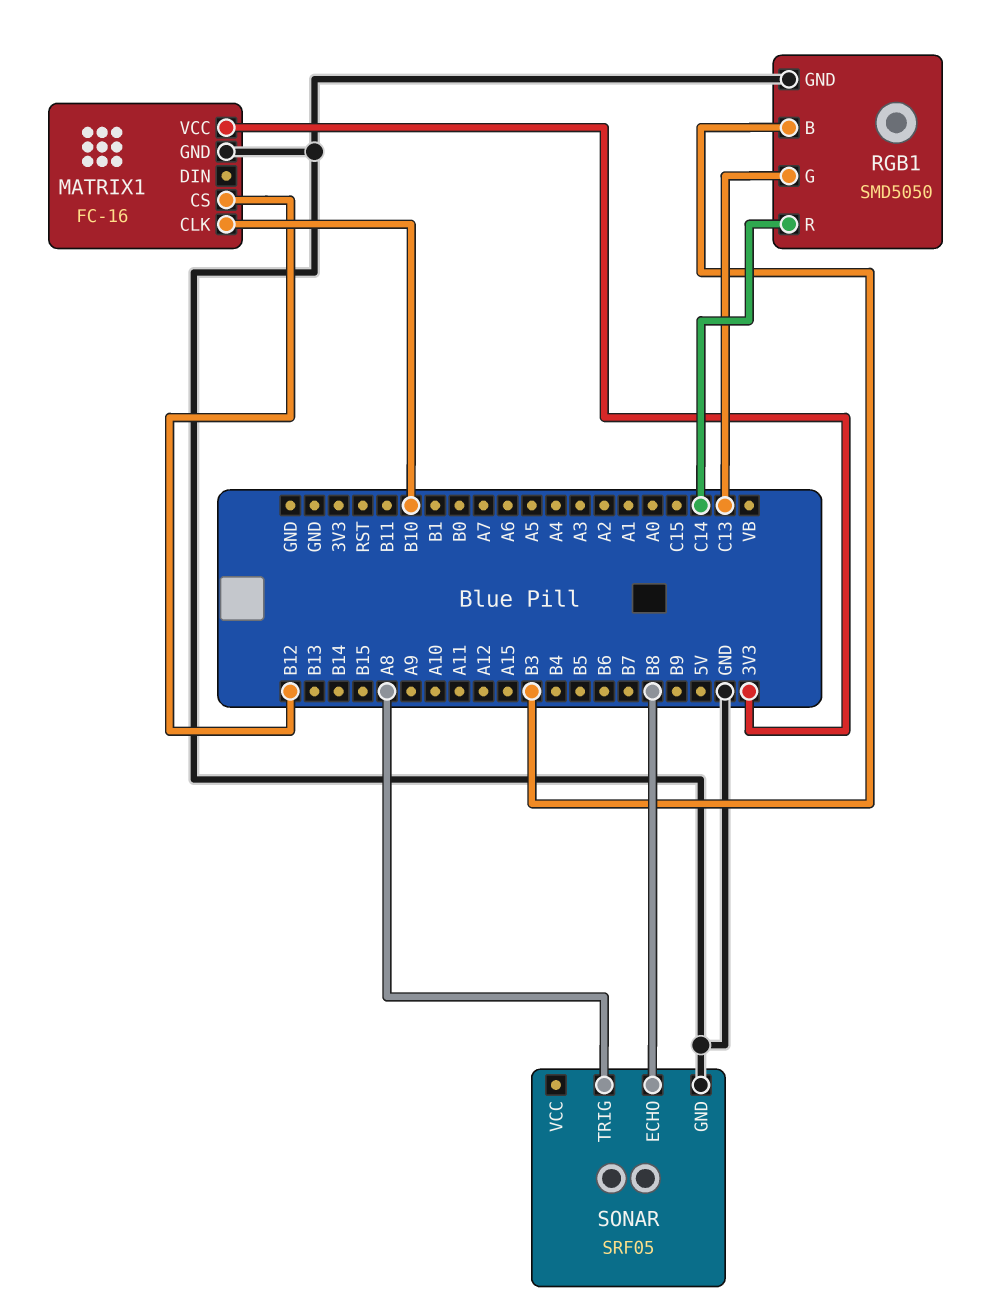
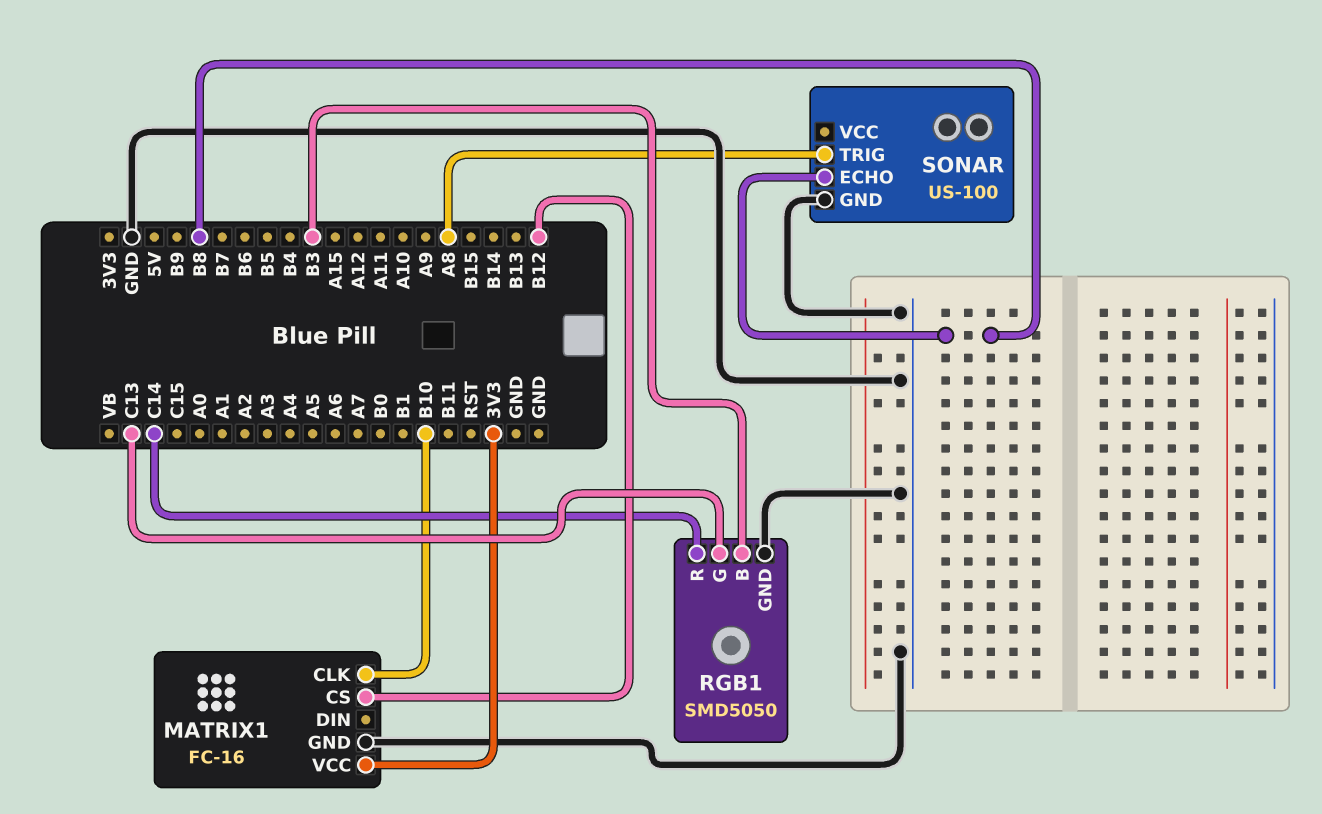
SONAR: SRF05 -> US-100

